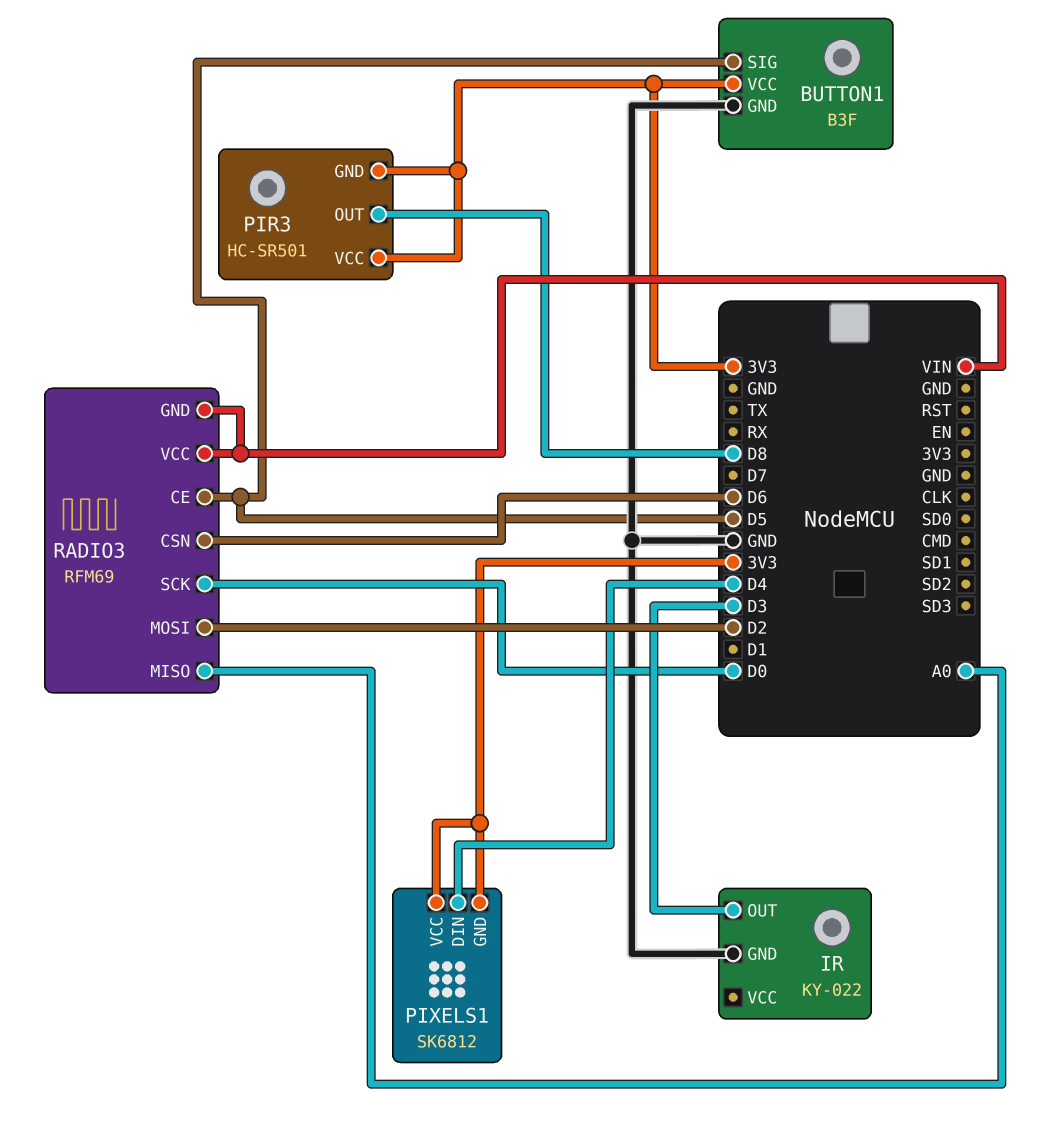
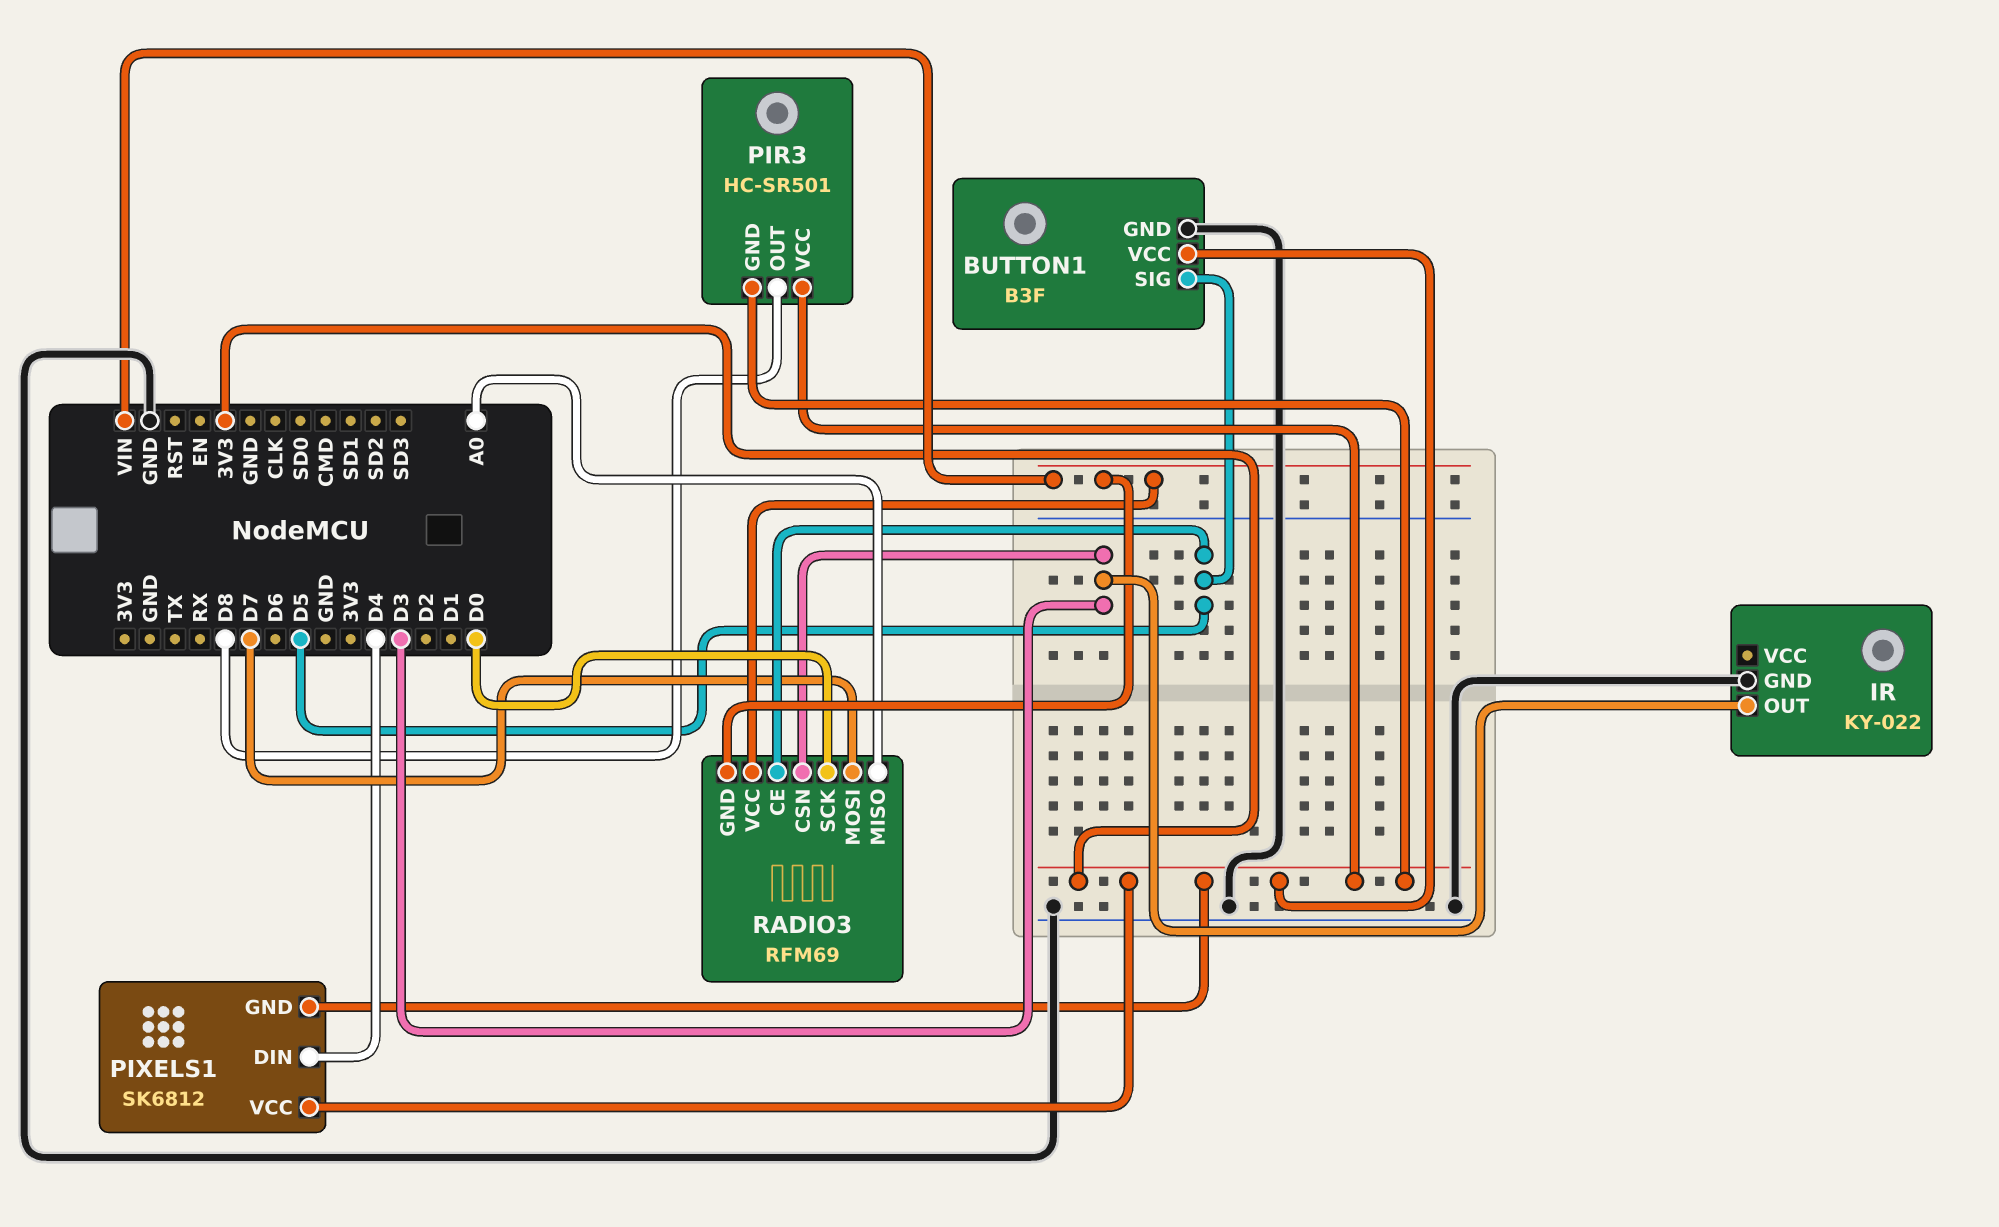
RADIO3 pin CSN: D6 -> D3
RADIO3 pin MOSI: D2 -> D7

